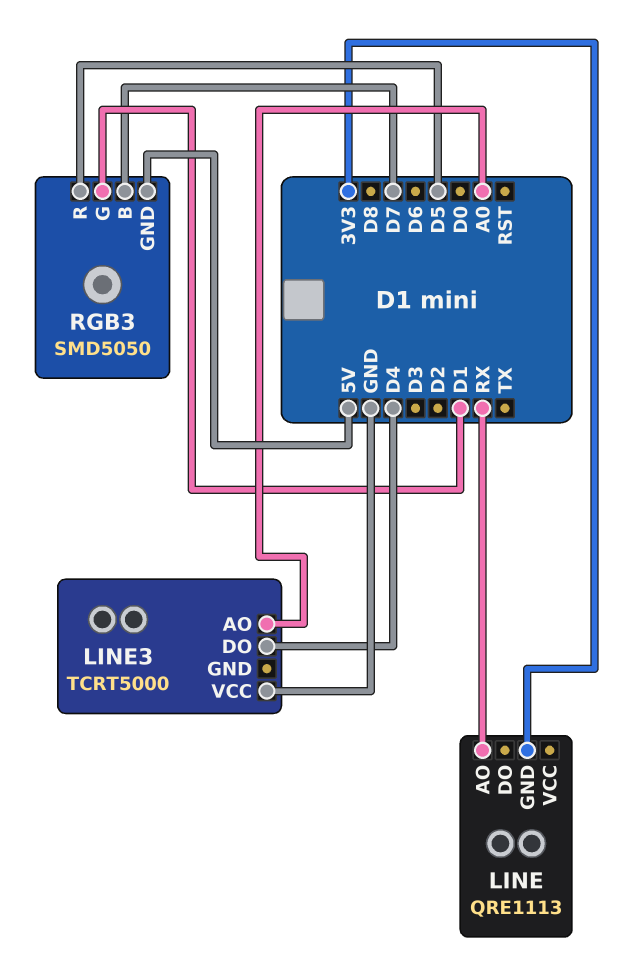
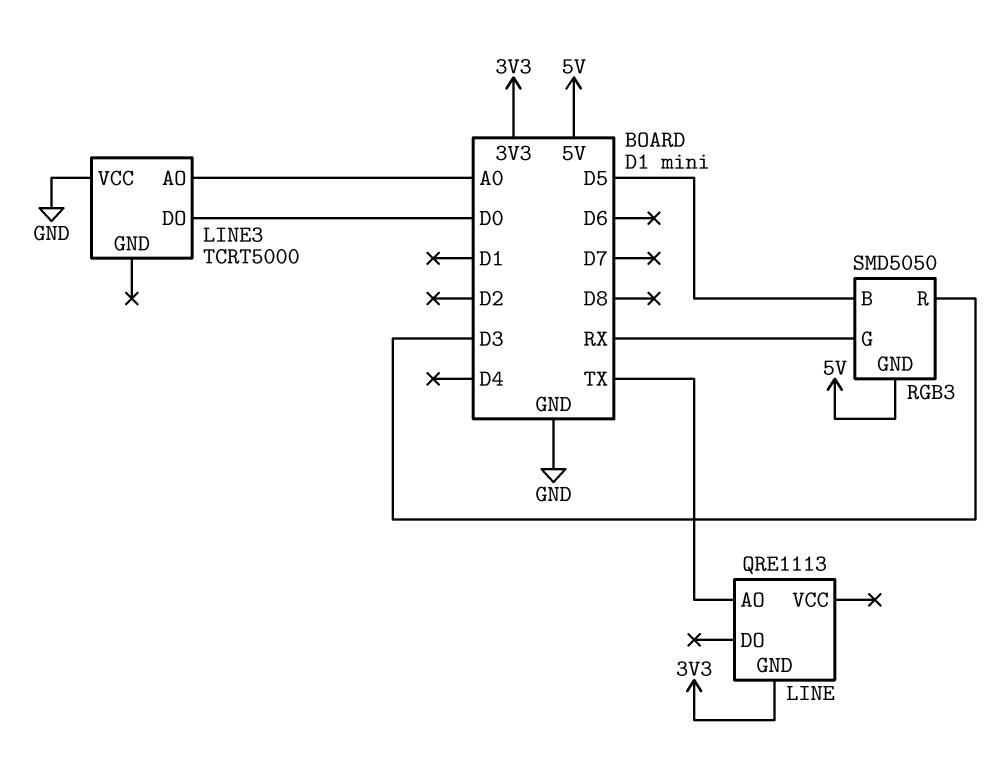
LINE pin AO: RX -> TX
LINE3 pin DO: D4 -> D0
RGB3 pin B: D7 -> D5
RGB3 pin G: D1 -> RX
RGB3 pin R: D5 -> D3

